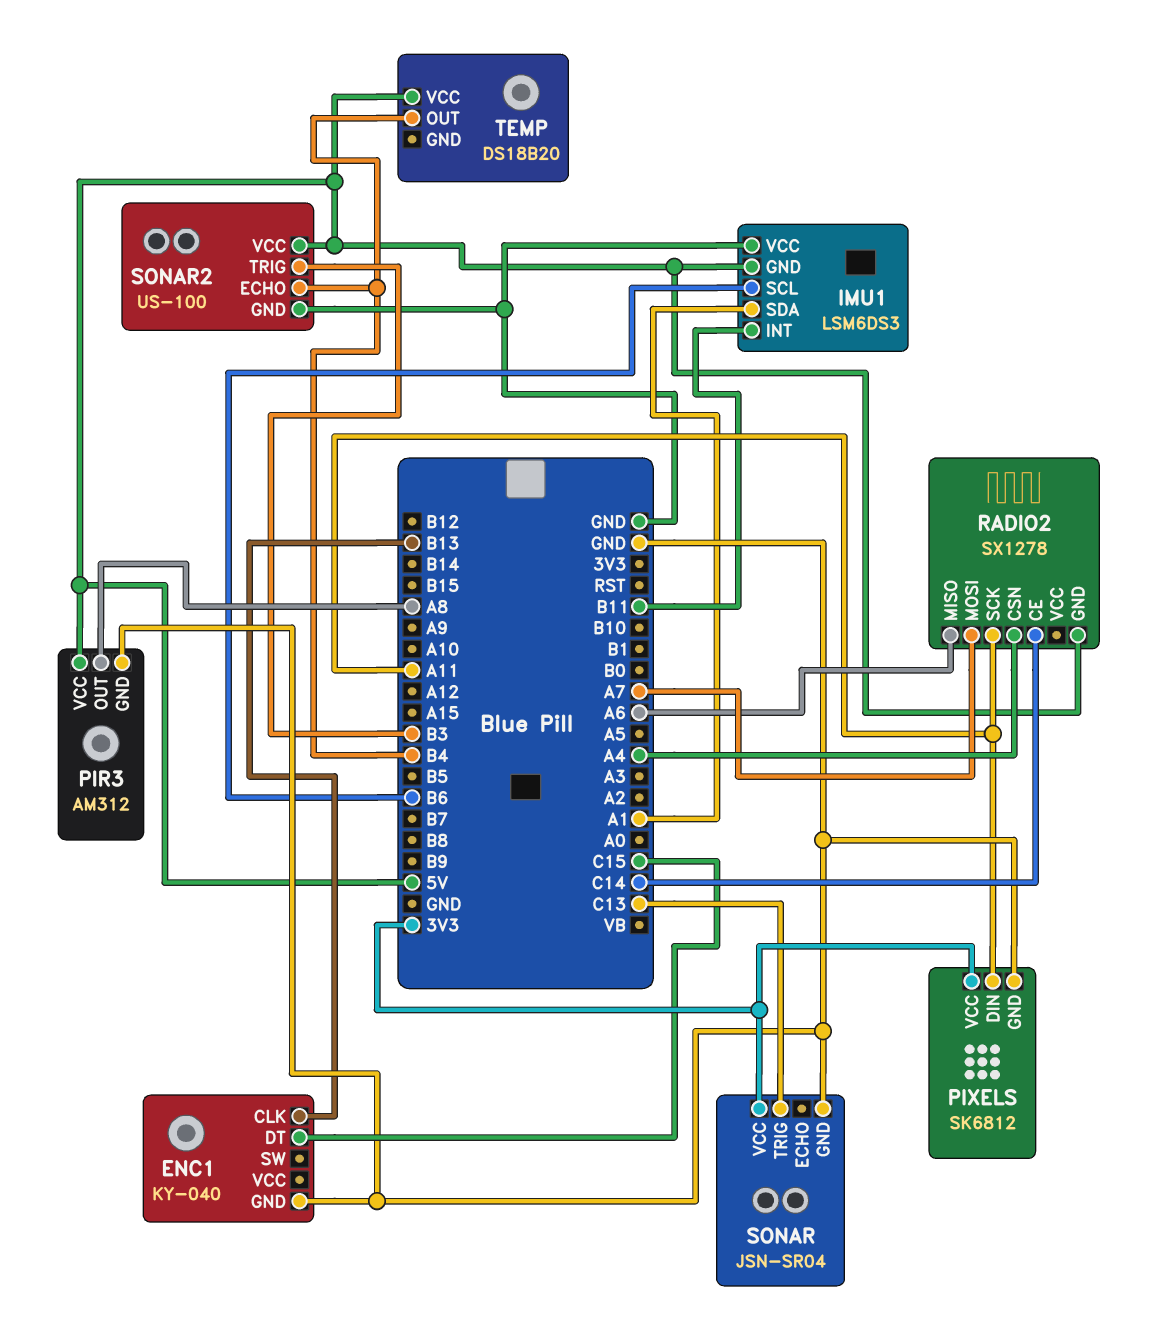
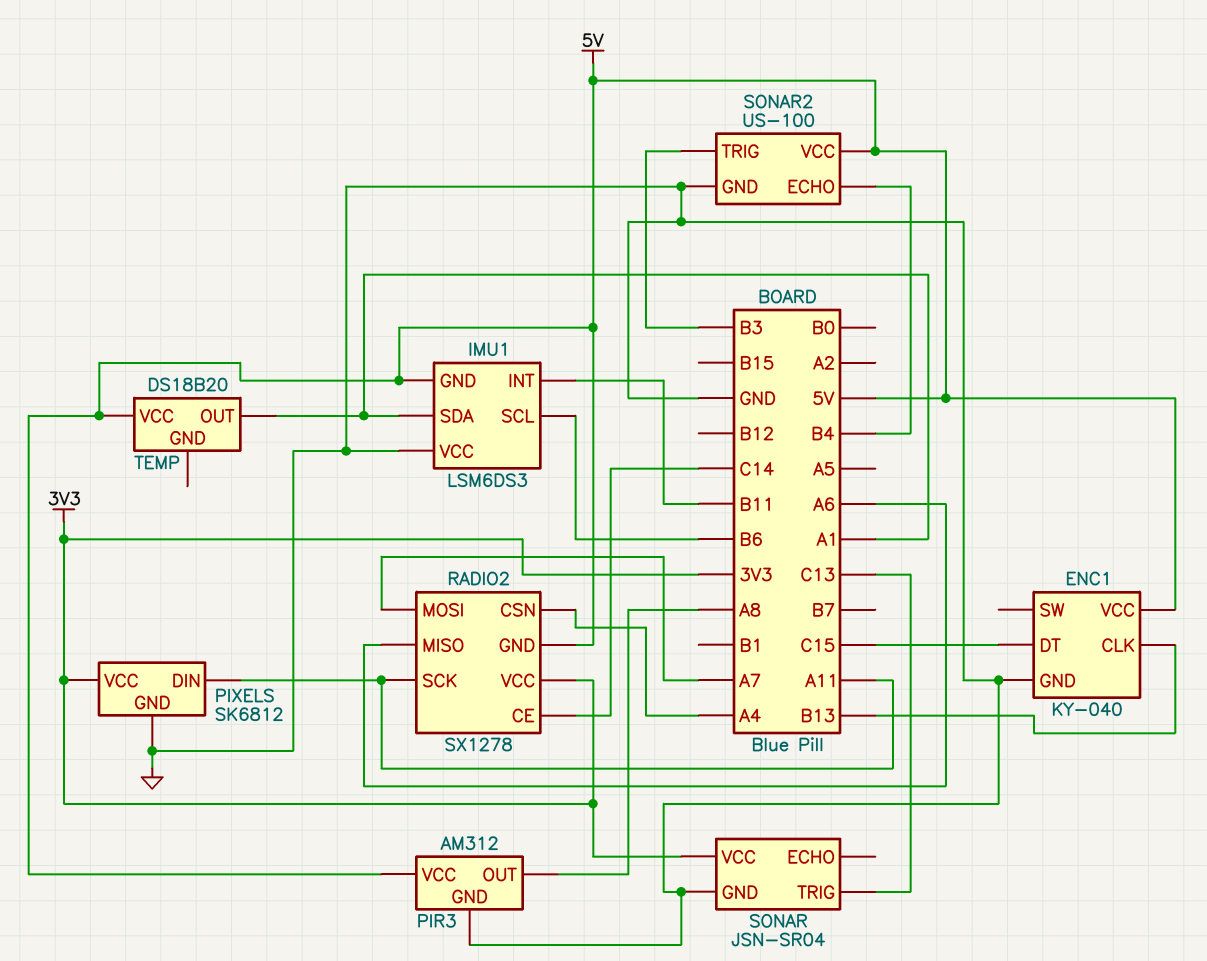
ENC1 pin VCC: none -> 5V
RADIO2 pin VCC: none -> 3V3
TEMP pin OUT: B4 -> A1

